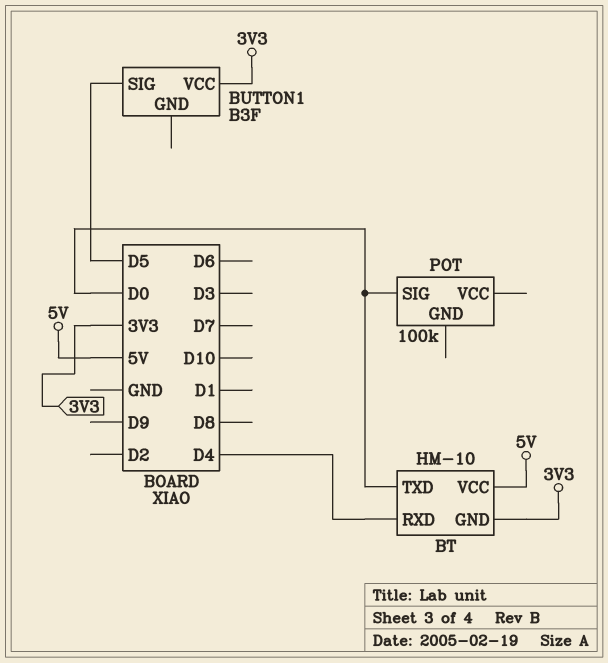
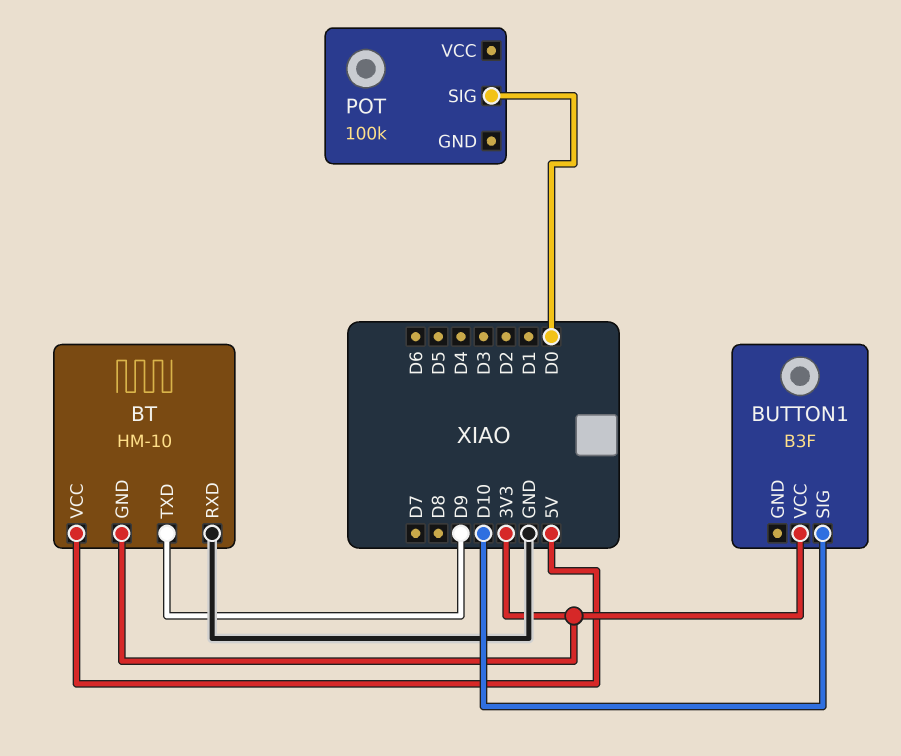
BT pin RXD: D4 -> GND
BT pin TXD: D0 -> D9
BUTTON1 pin SIG: D5 -> D10

